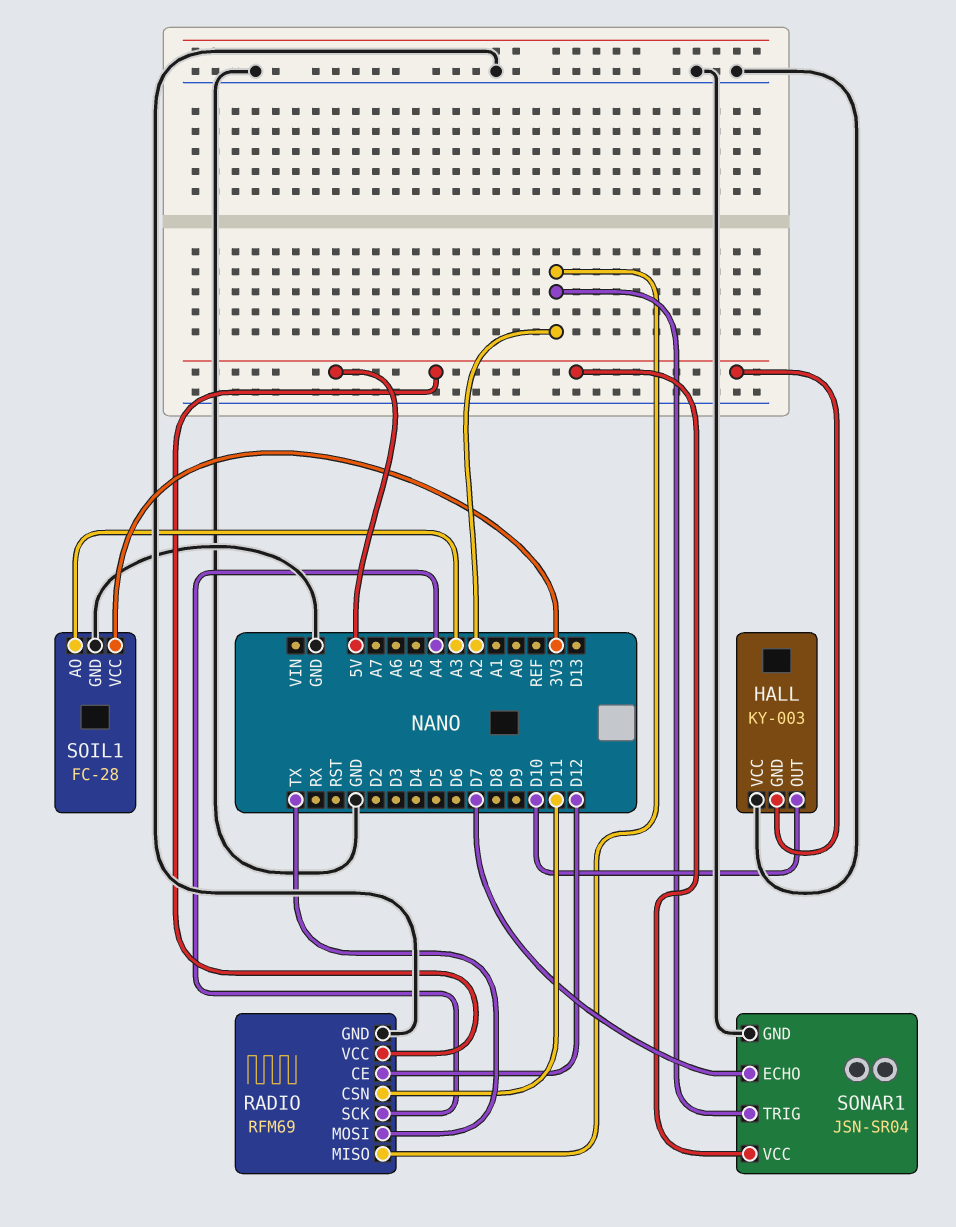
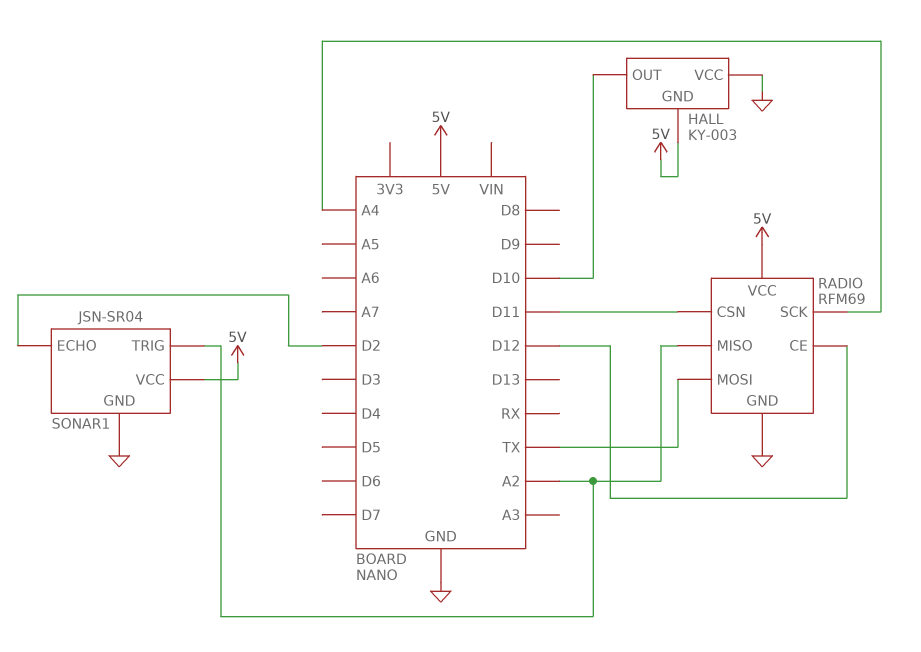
SOIL1: FC-28 -> none
SOIL1 pin AO: A3 -> none
SOIL1 pin GND: GND -> none
SOIL1 pin VCC: 3V3 -> none
SONAR1 pin ECHO: D7 -> D2

